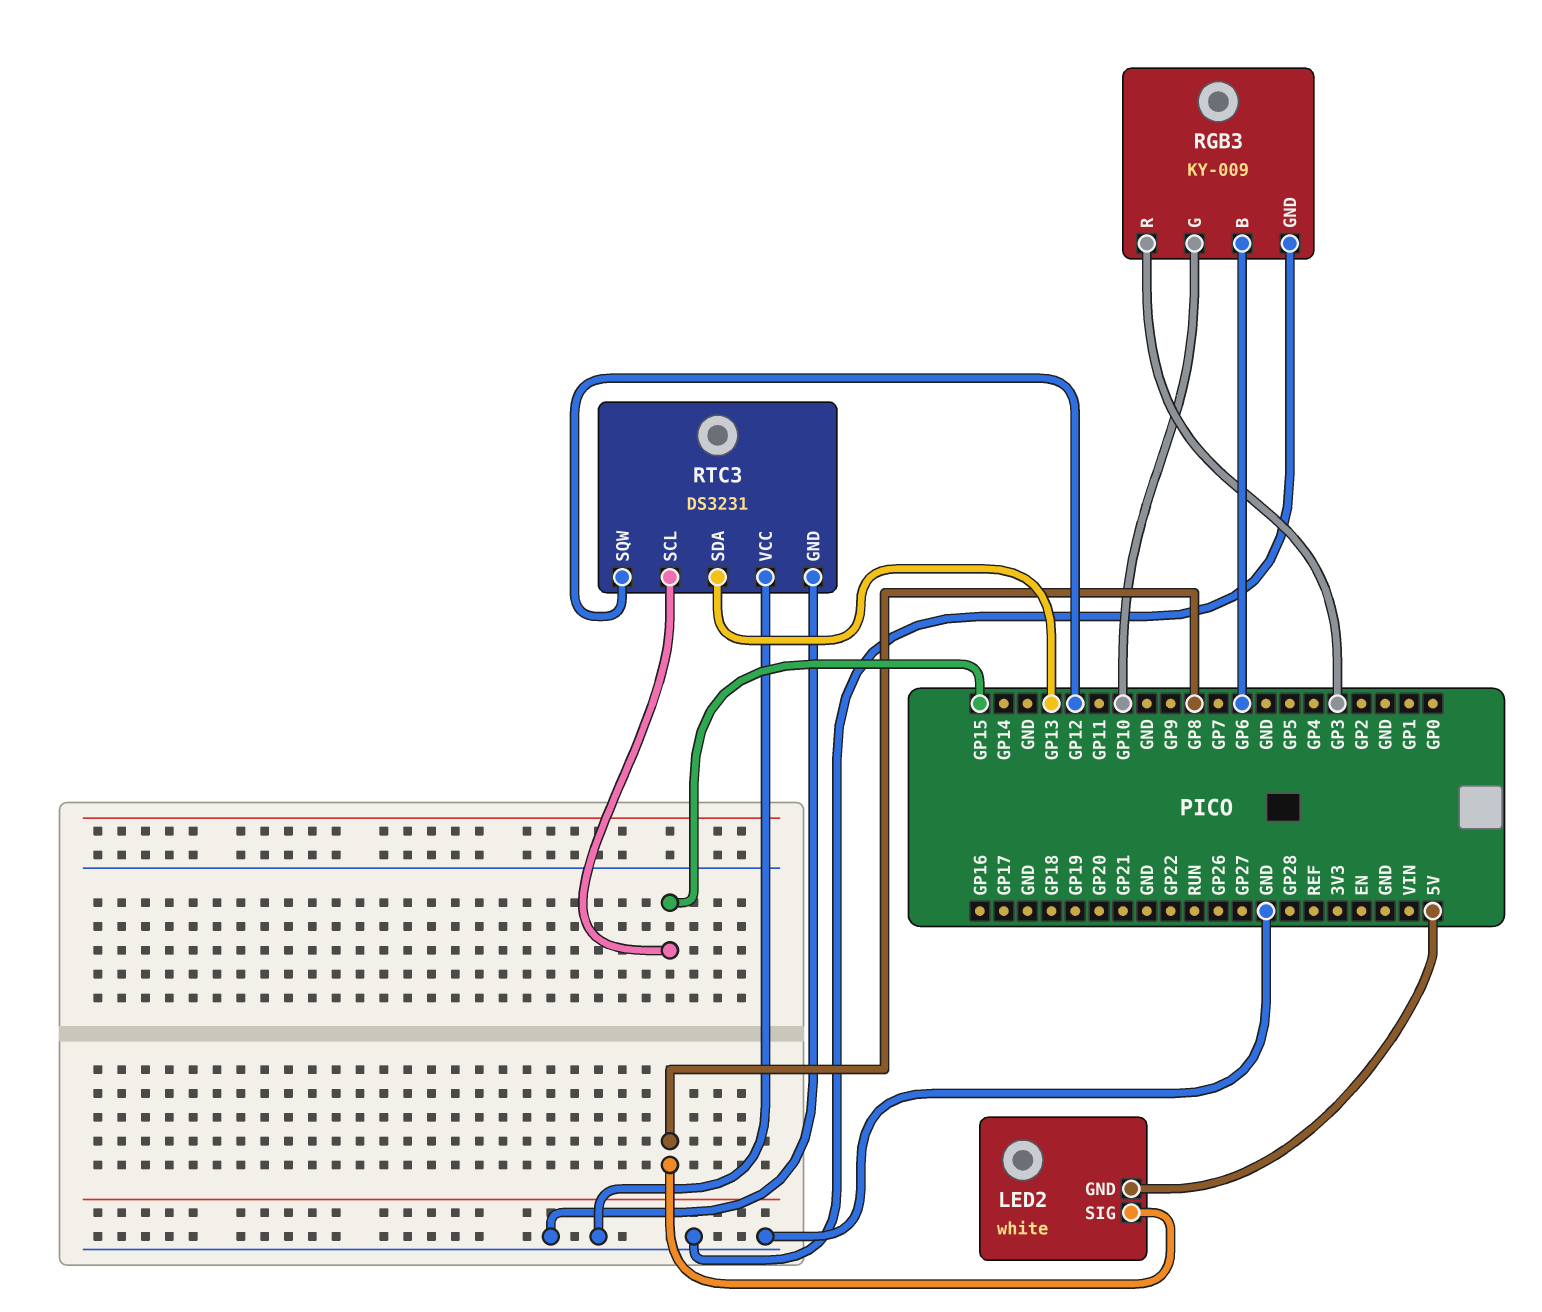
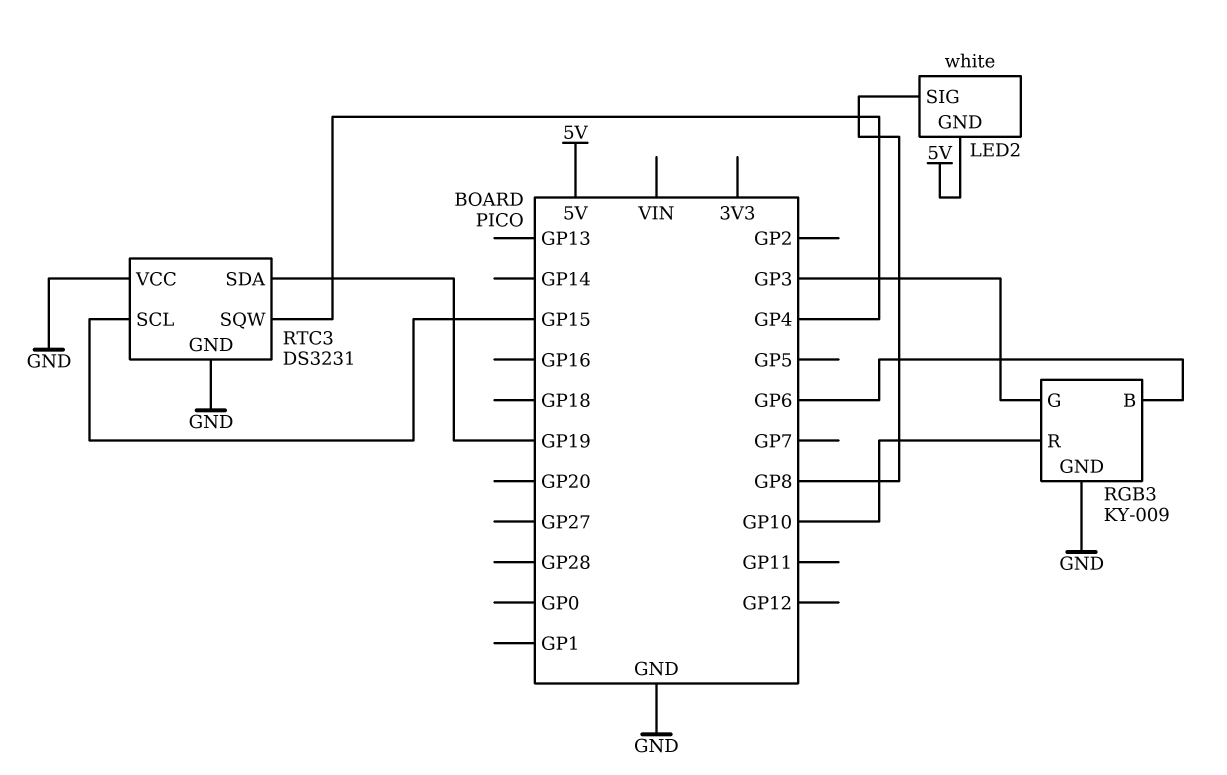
RGB3 pin G: GP10 -> GP3
RGB3 pin R: GP3 -> GP10
RTC3 pin SDA: GP13 -> GP19
RTC3 pin SQW: GP12 -> GP4

